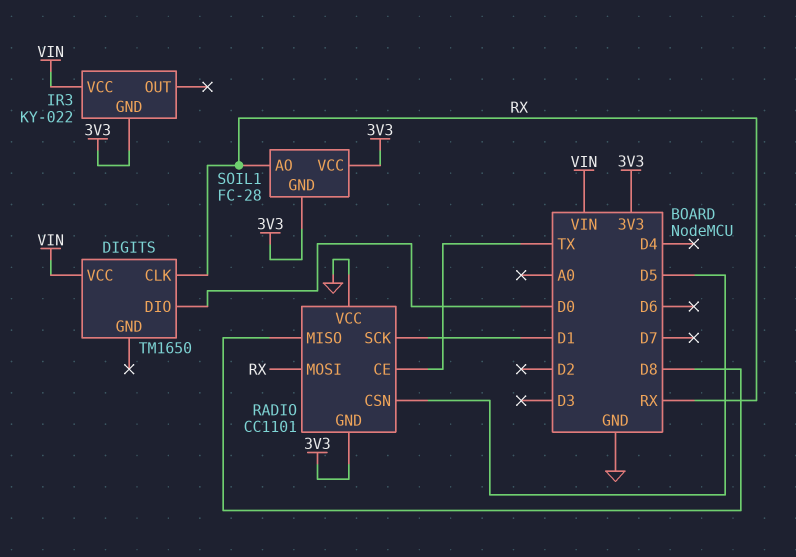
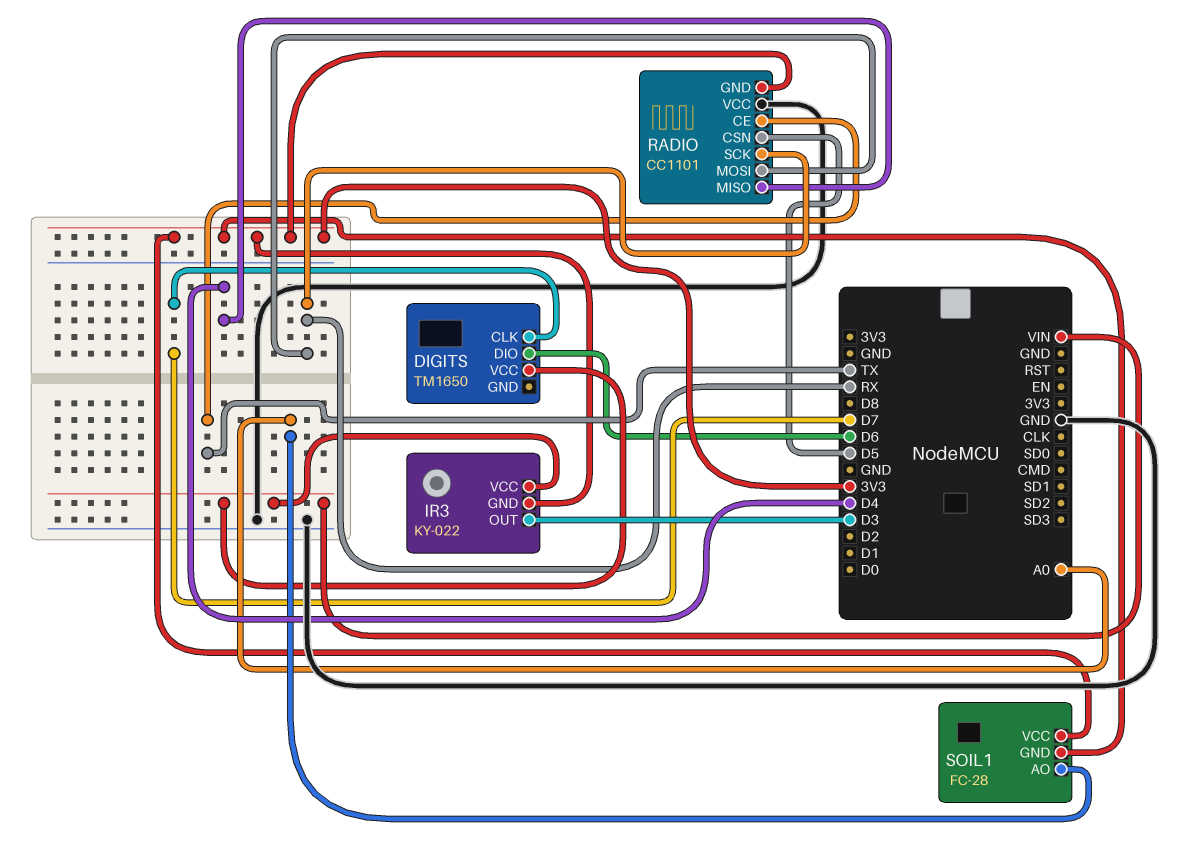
DIGITS pin CLK: RX -> D7
DIGITS pin DIO: D0 -> D6
IR3 pin OUT: none -> D3
RADIO pin MISO: D8 -> D4
RADIO pin SCK: D1 -> RX
SOIL1 pin AO: RX -> A0

